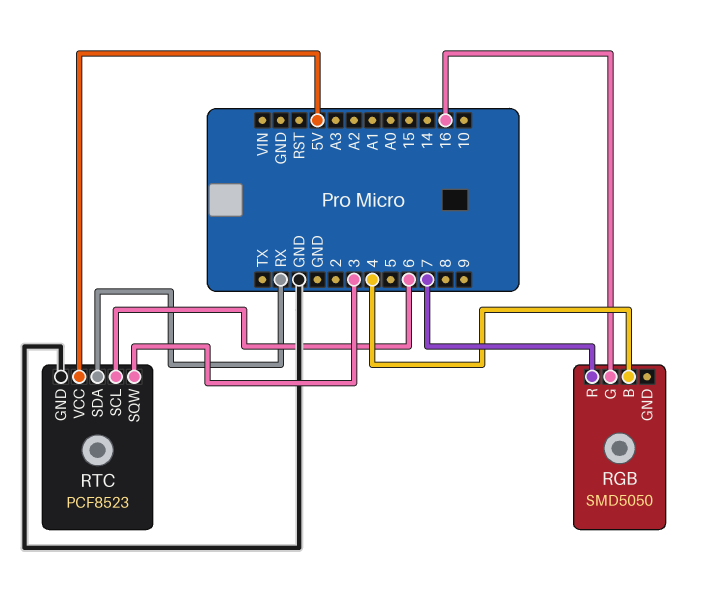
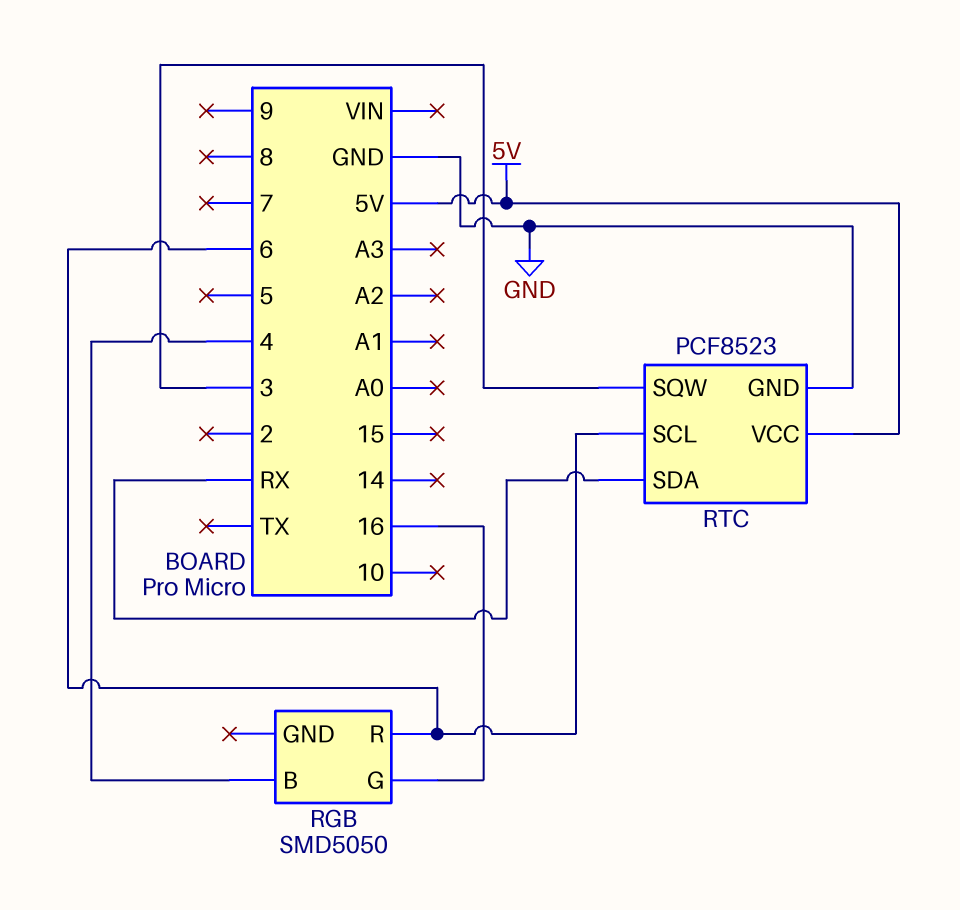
RGB pin R: 7 -> 6

